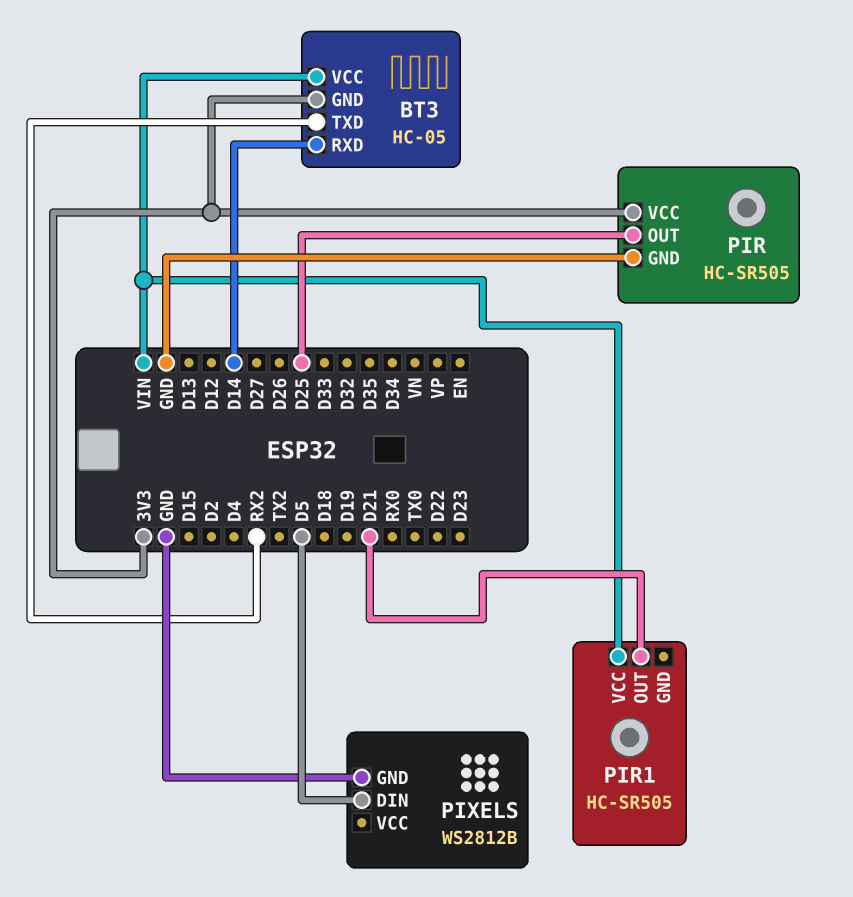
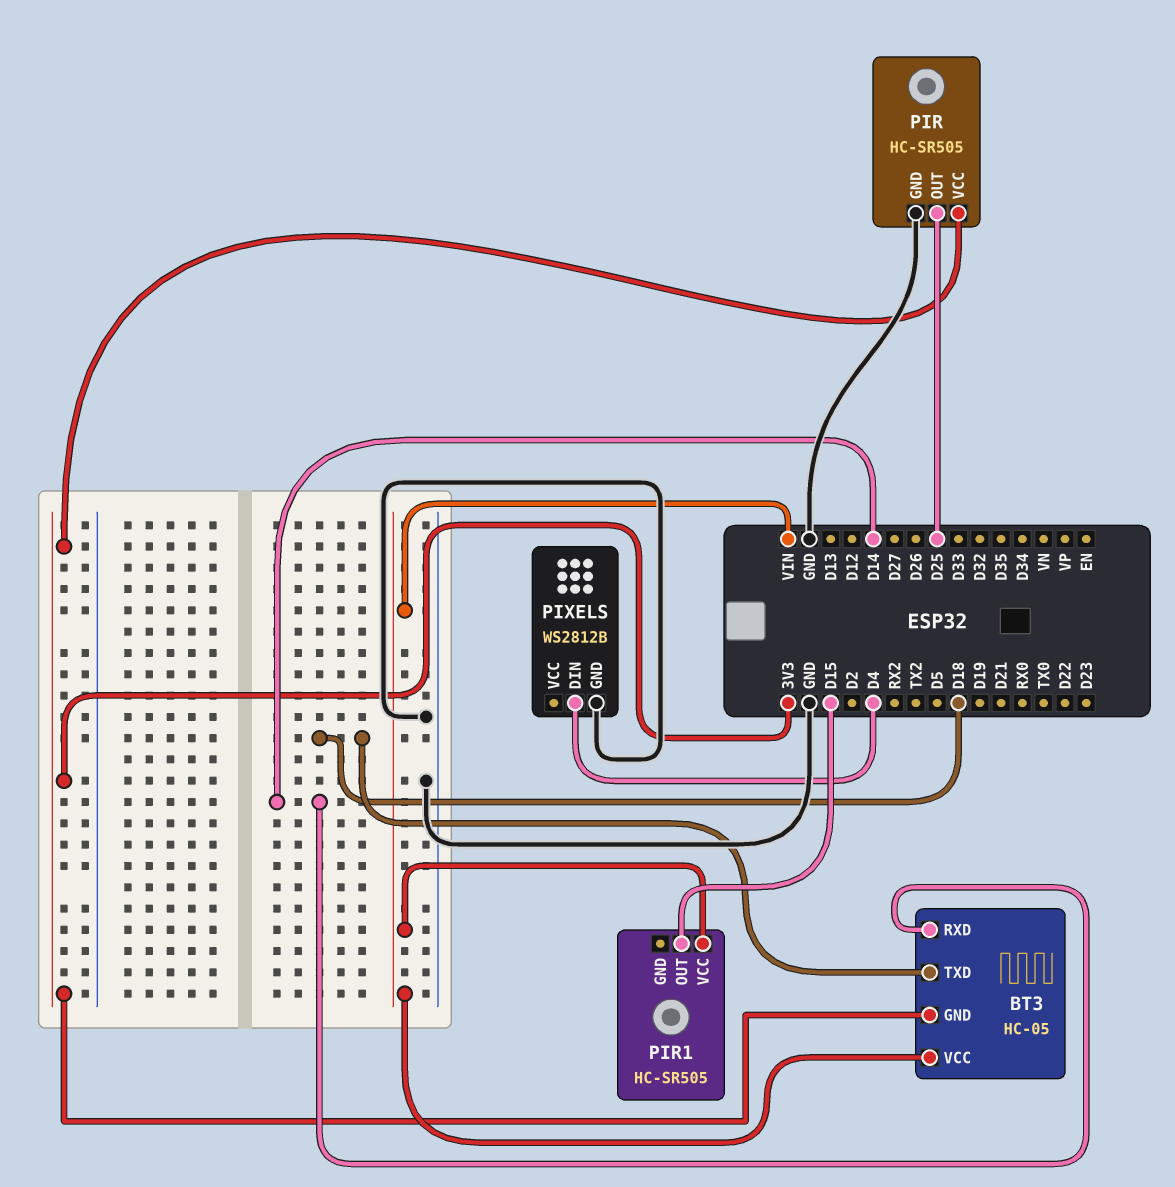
BT3 pin TXD: RX2 -> D18
PIR1 pin OUT: D21 -> D15
PIXELS pin DIN: D5 -> D4

